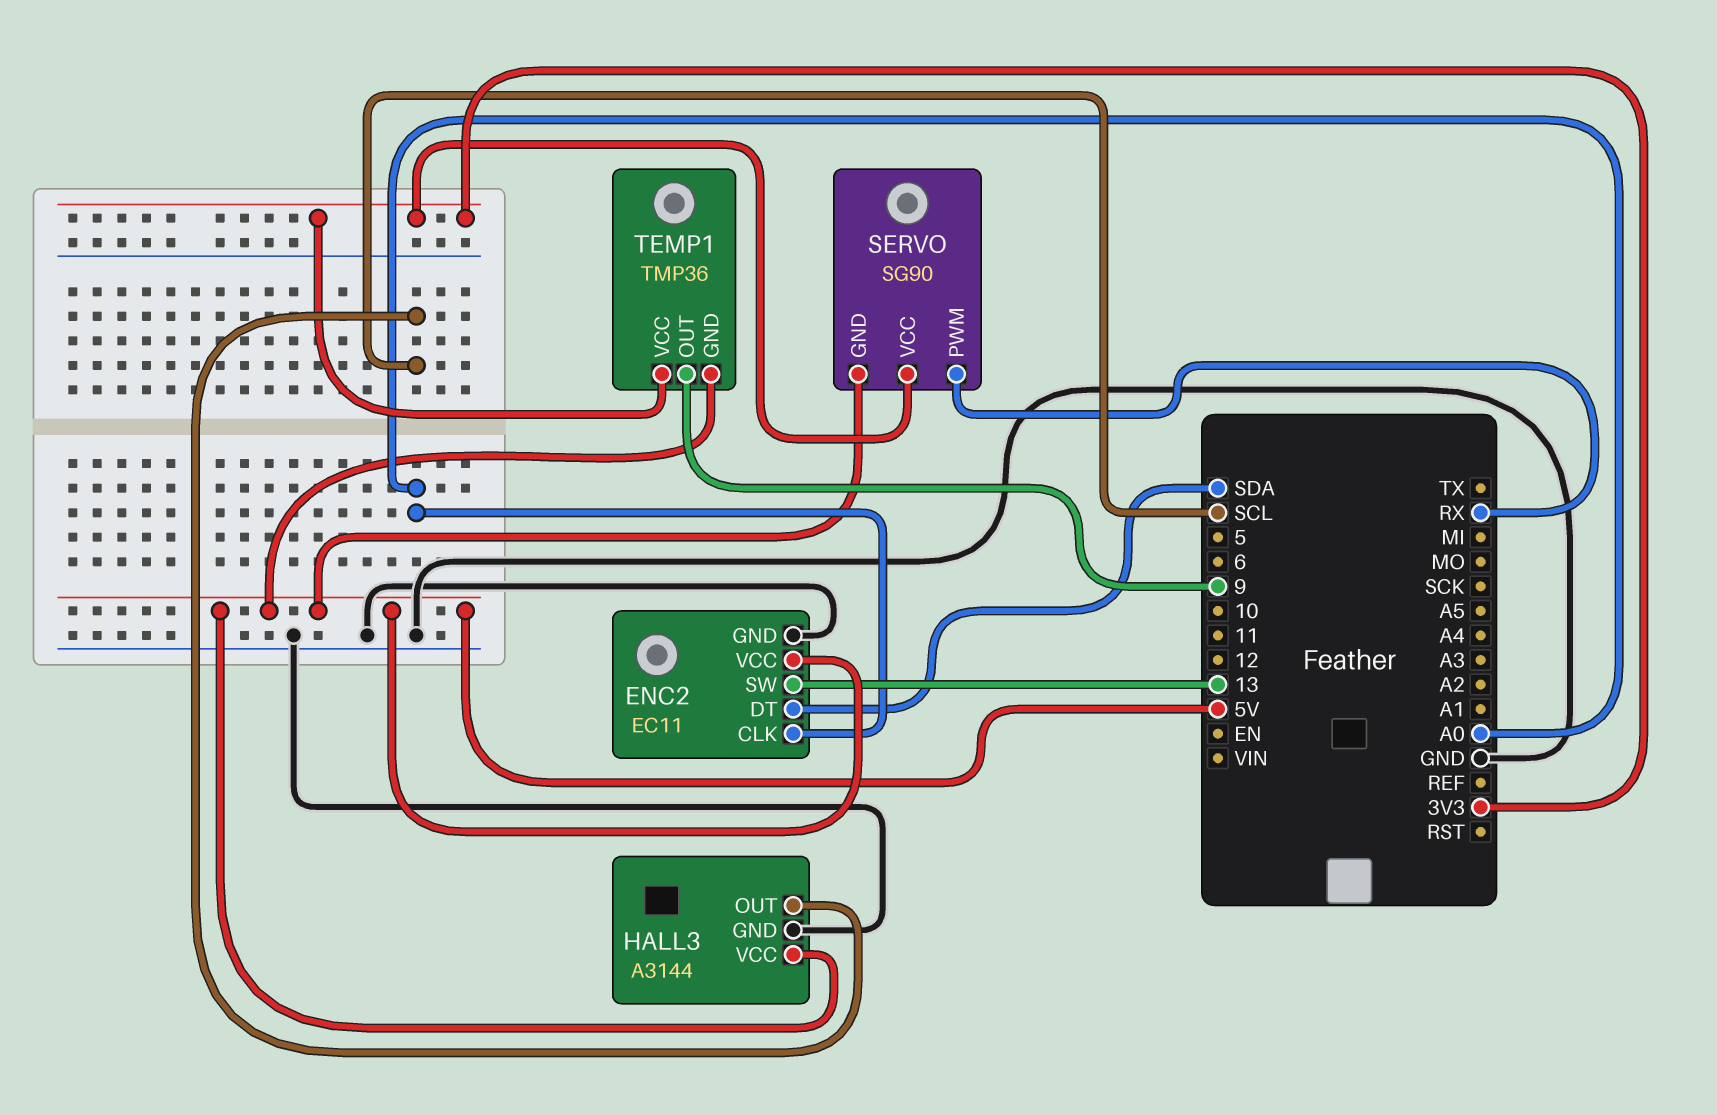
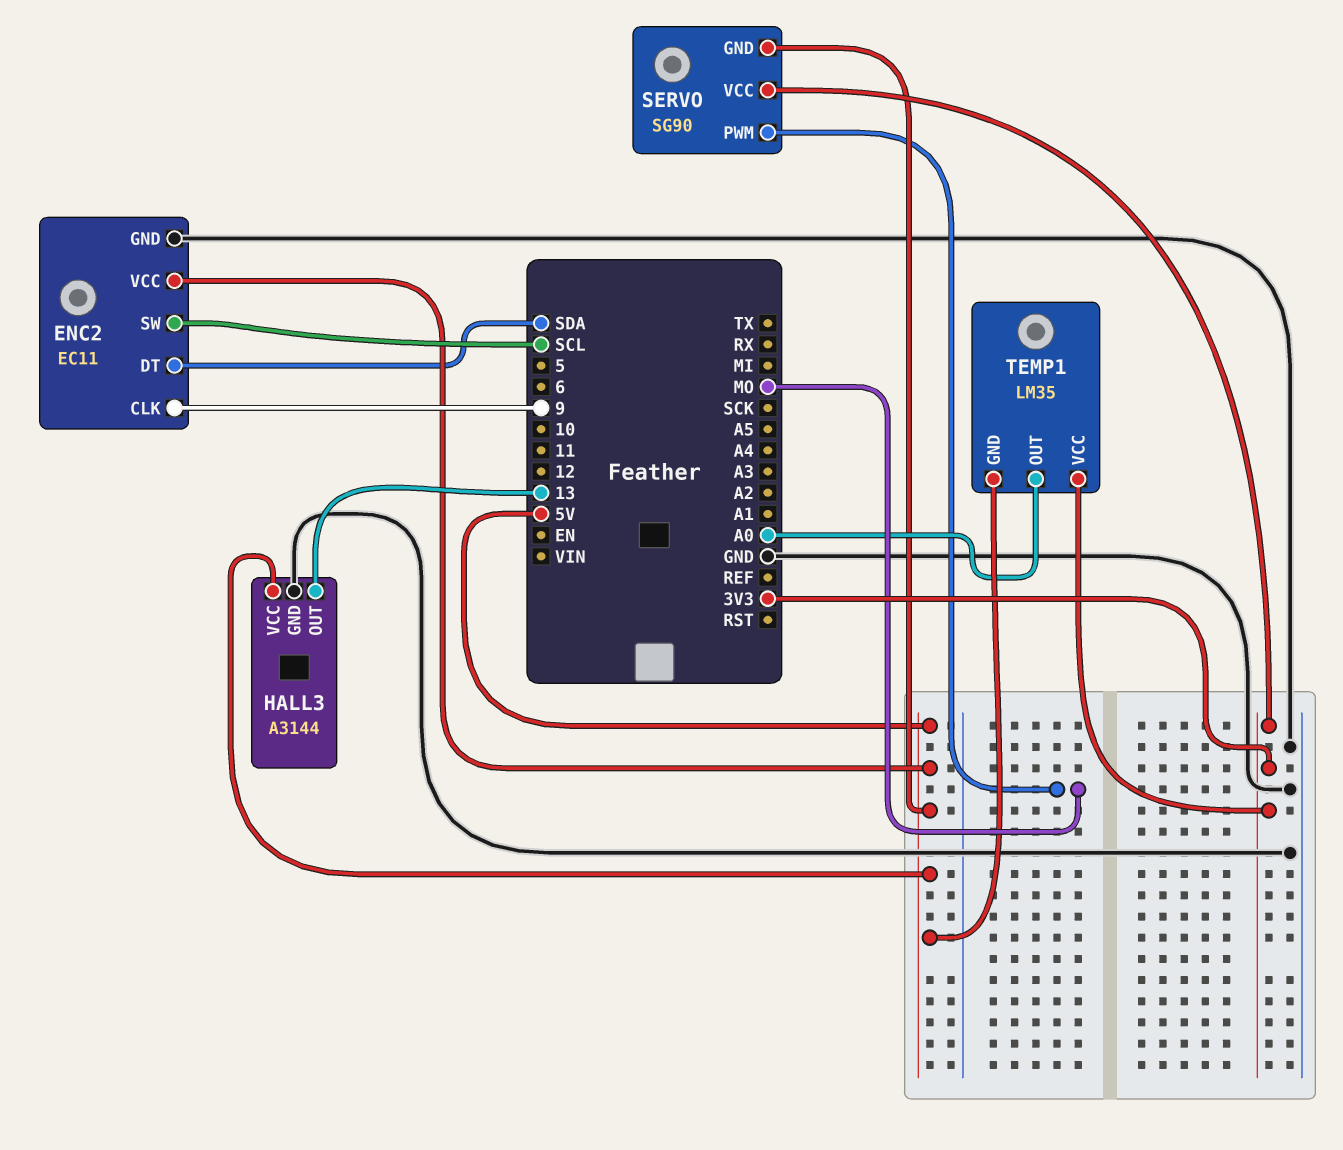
ENC2 pin CLK: A0 -> 9
ENC2 pin SW: 13 -> SCL
HALL3 pin OUT: SCL -> 13
SERVO pin PWM: RX -> MO
TEMP1: TMP36 -> LM35
TEMP1 pin OUT: 9 -> A0

